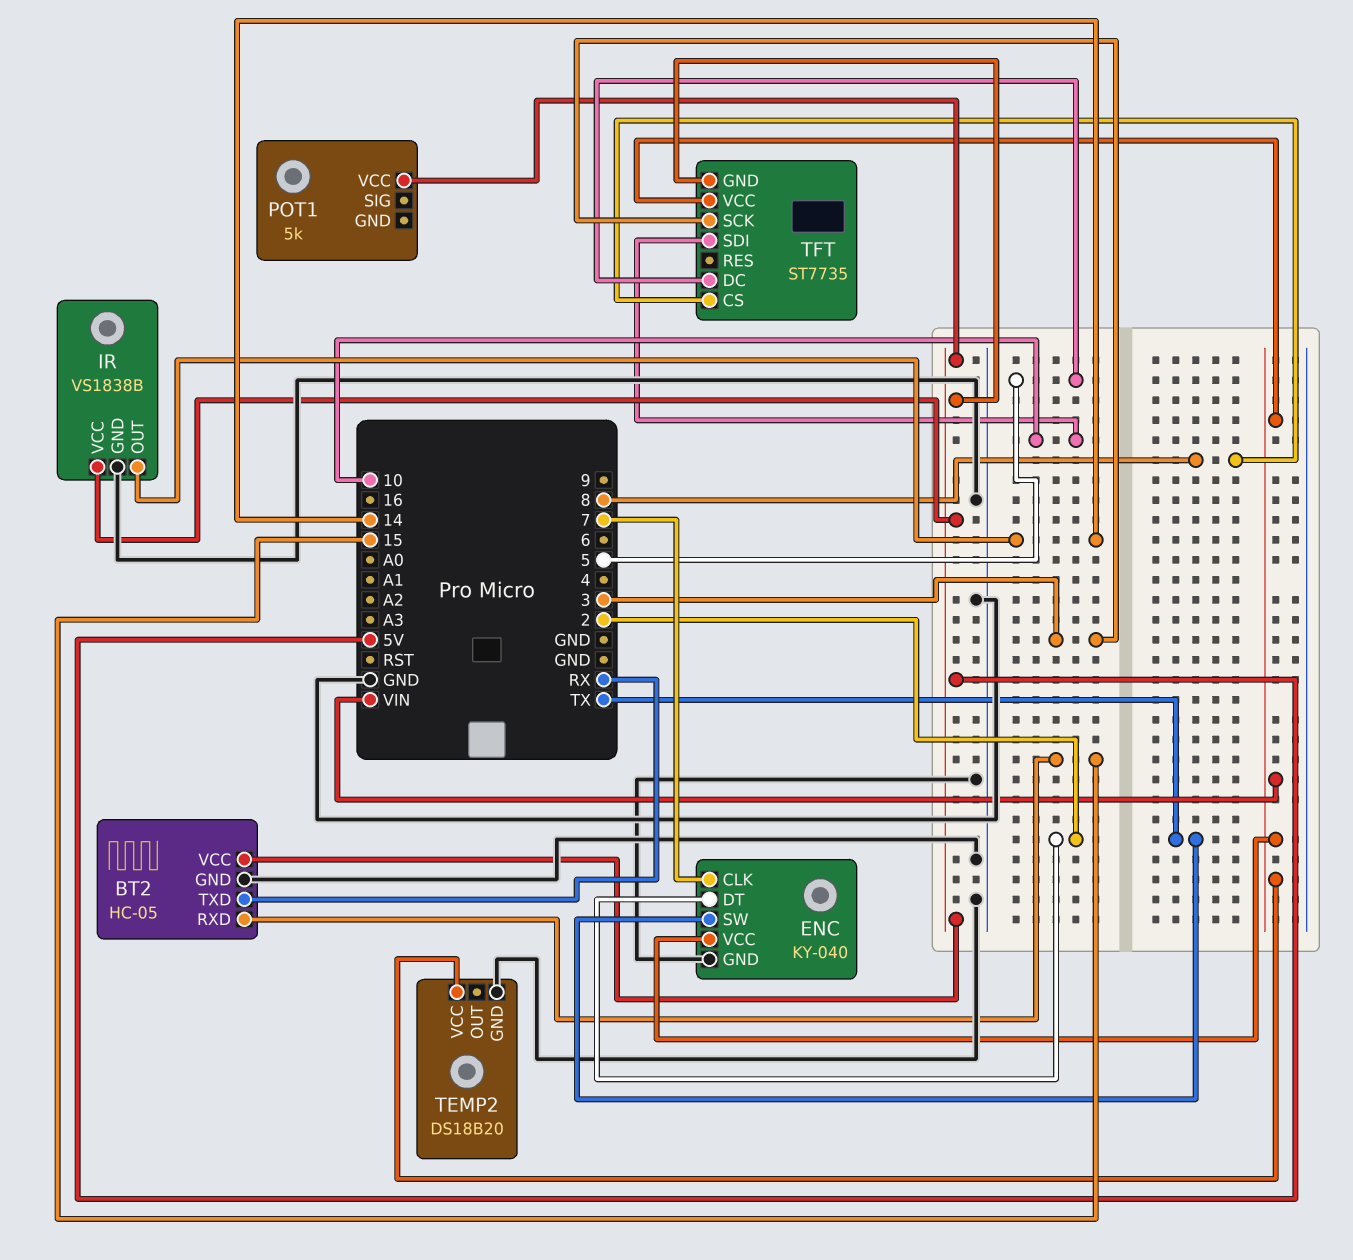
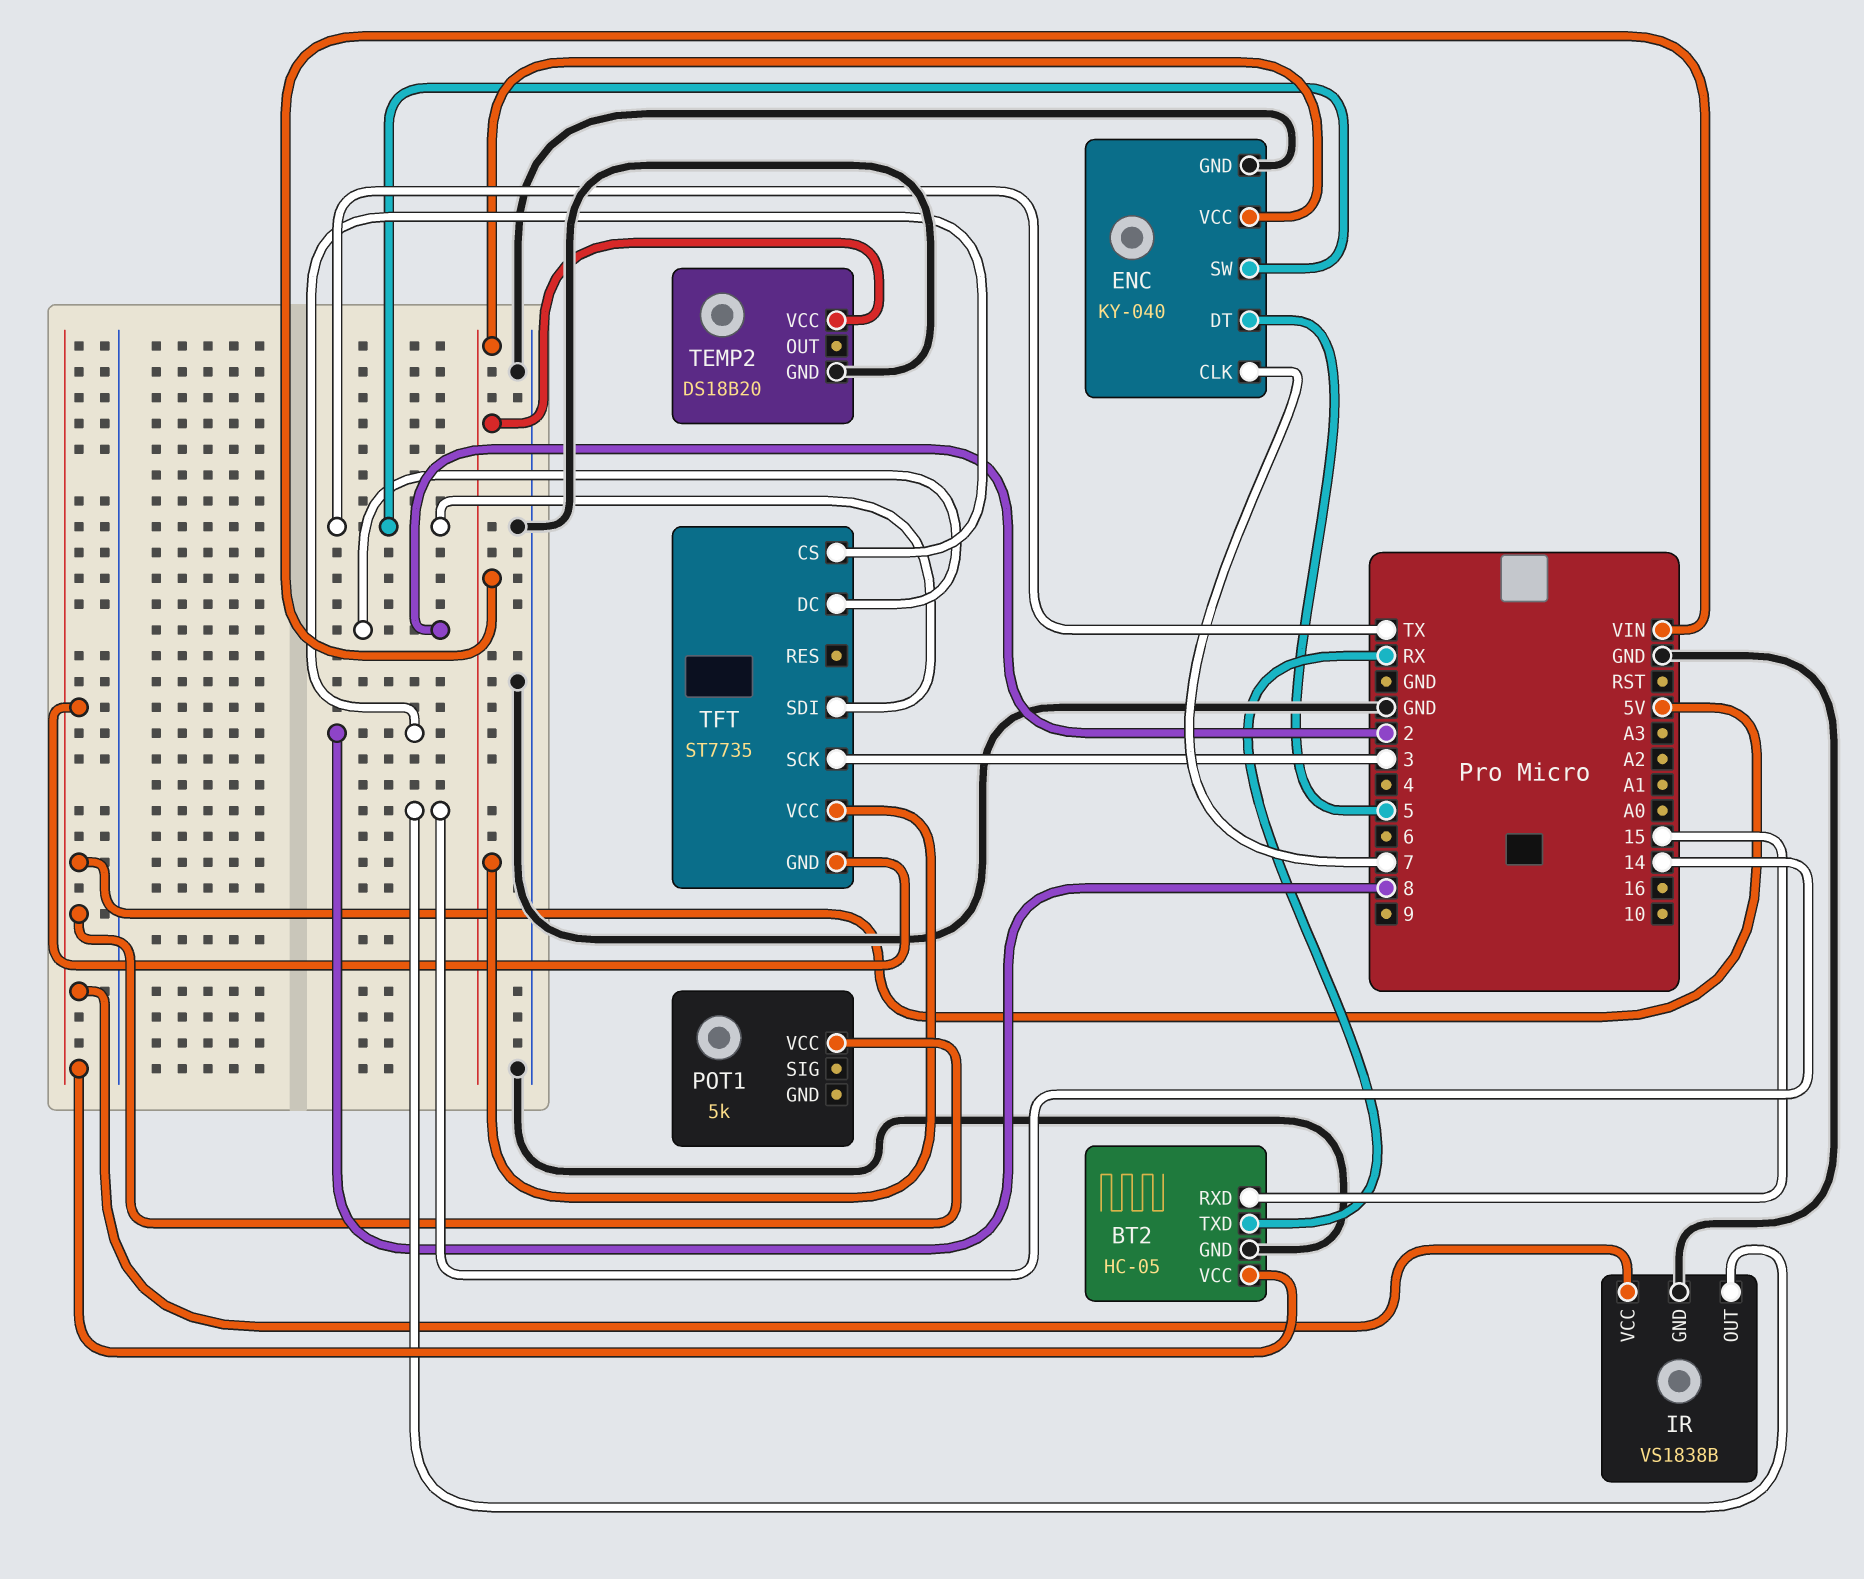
ENC pin DT: 2 -> 5
TFT pin DC: 5 -> 2
TFT pin SDI: 10 -> TX

